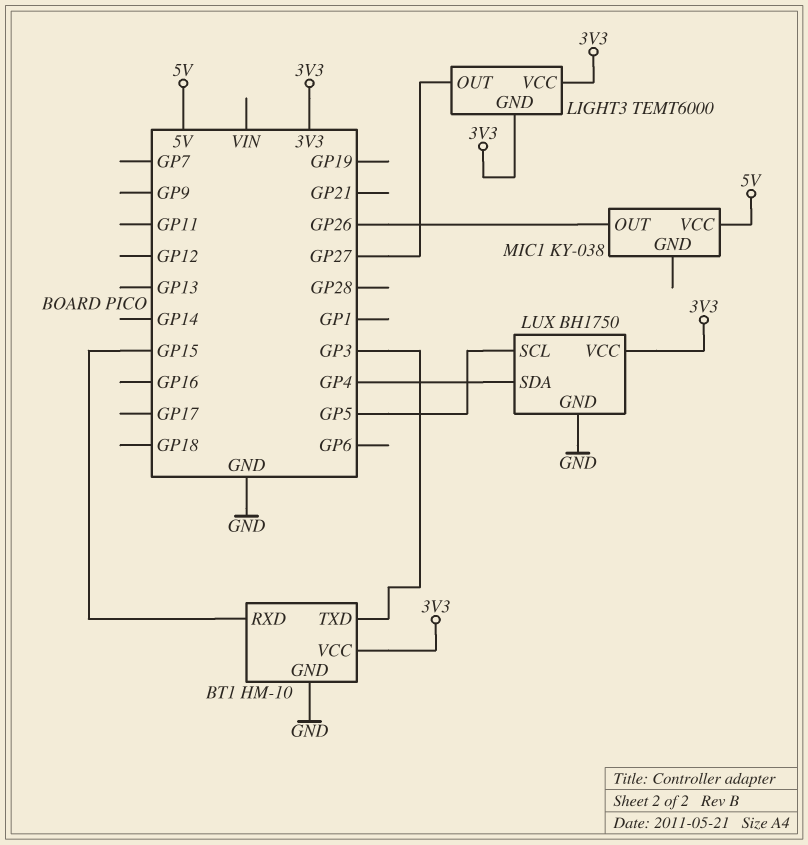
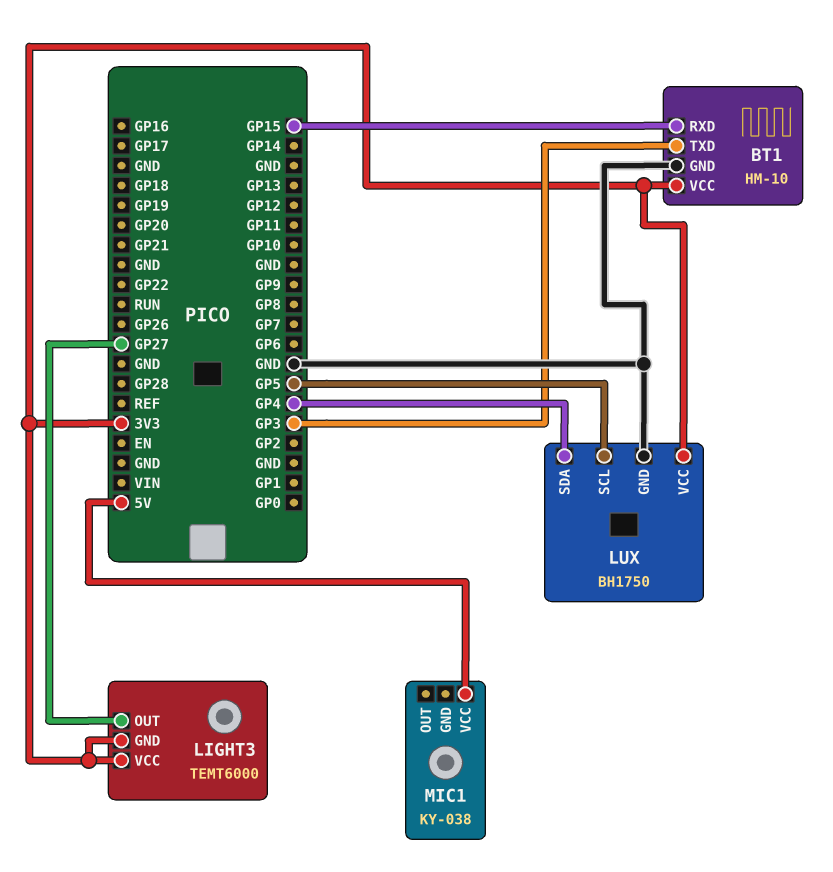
MIC1 pin OUT: GP26 -> none

